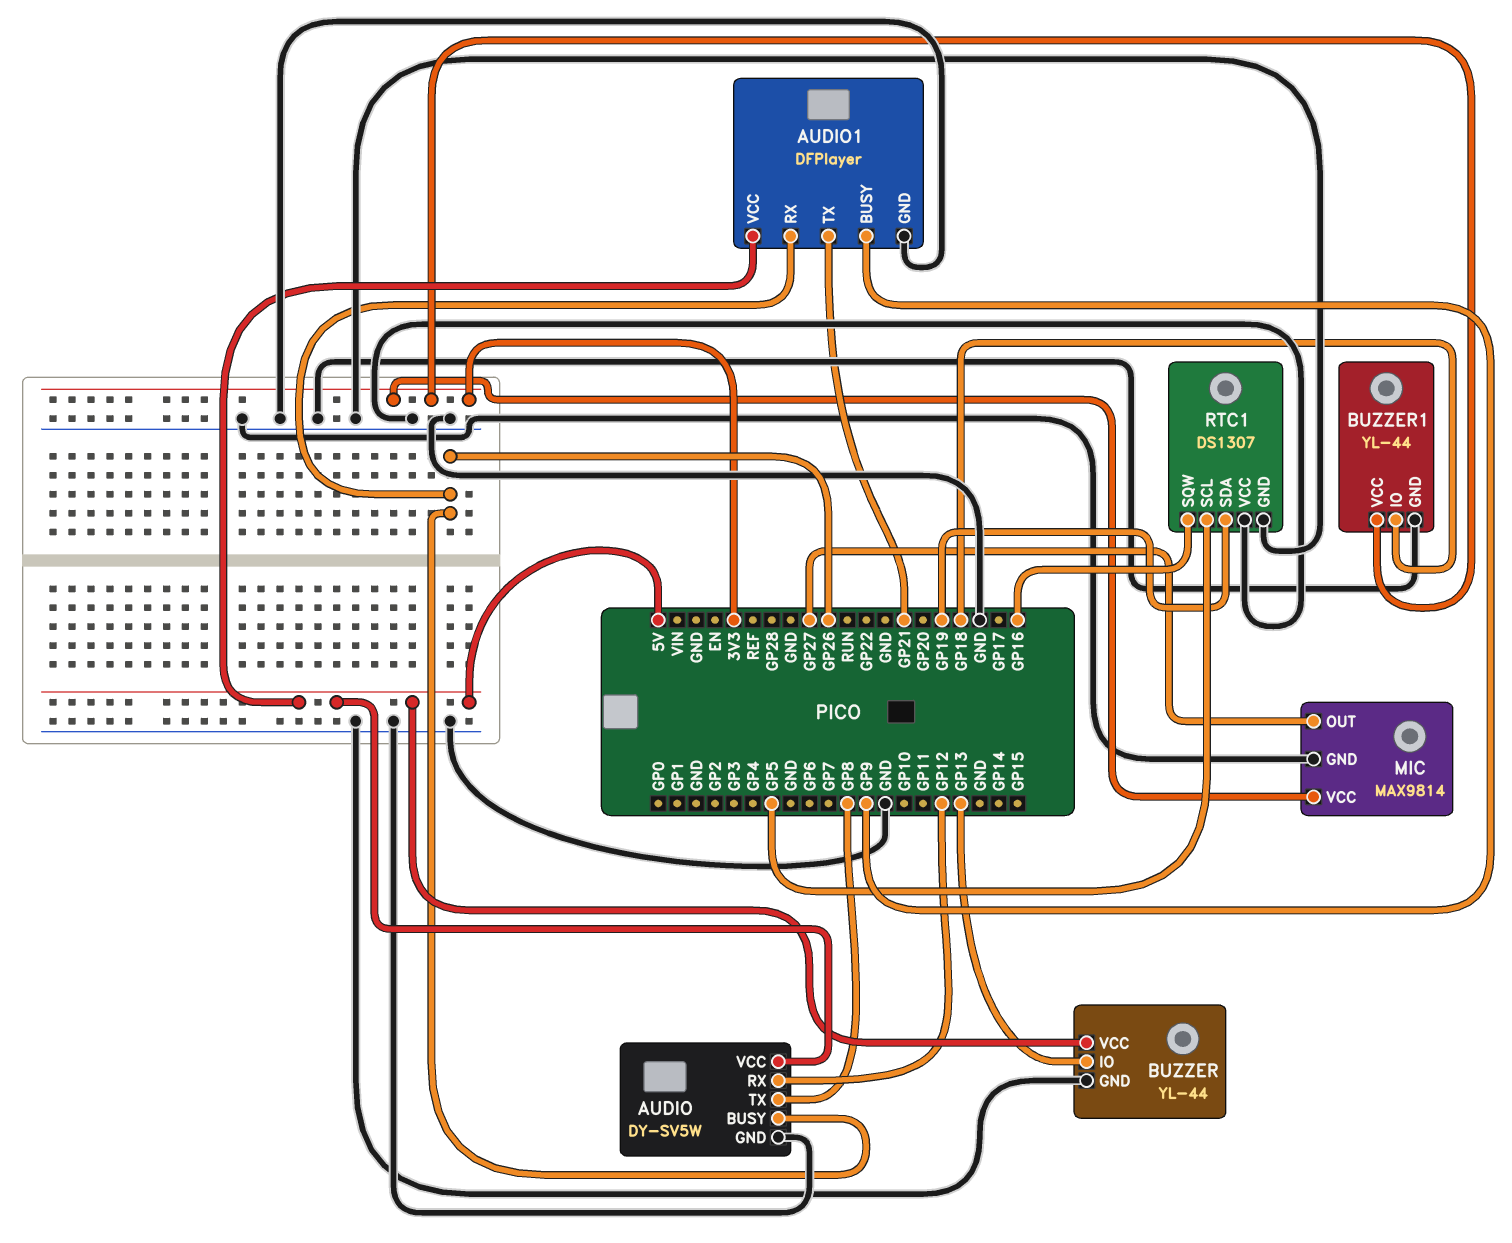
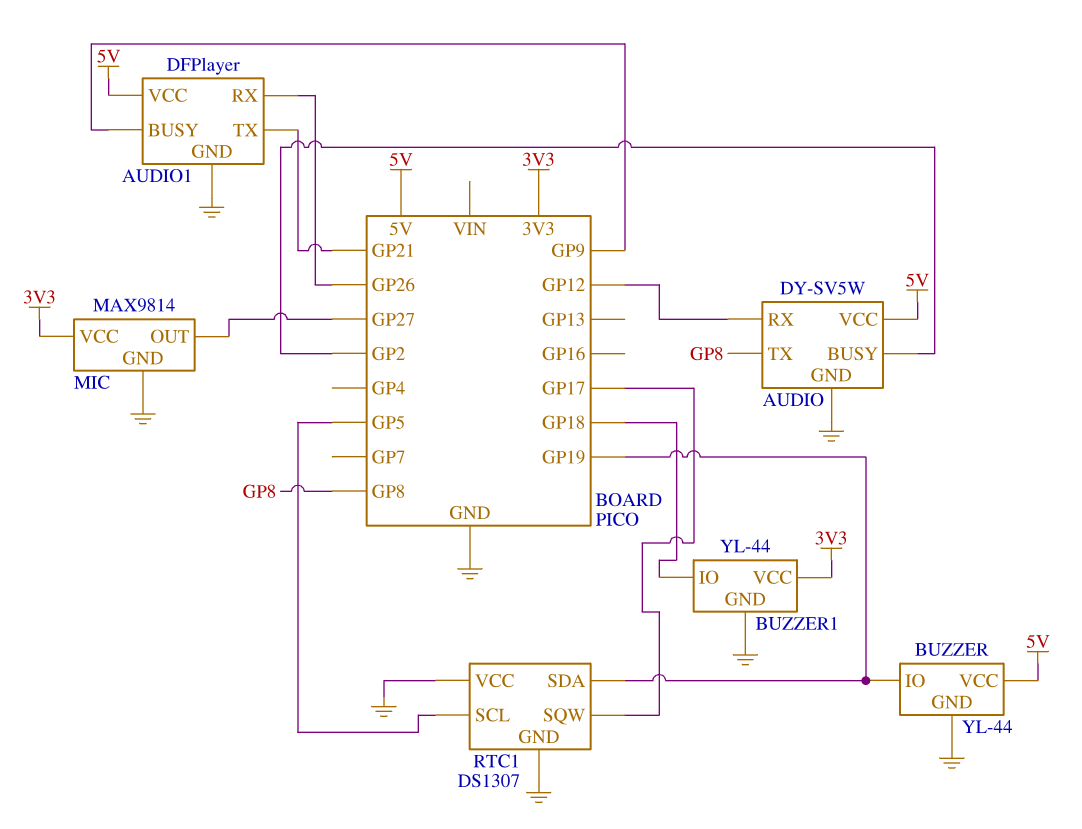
AUDIO pin BUSY: GP26 -> GP2
BUZZER pin IO: GP13 -> GP19
RTC1 pin SQW: GP16 -> GP17

